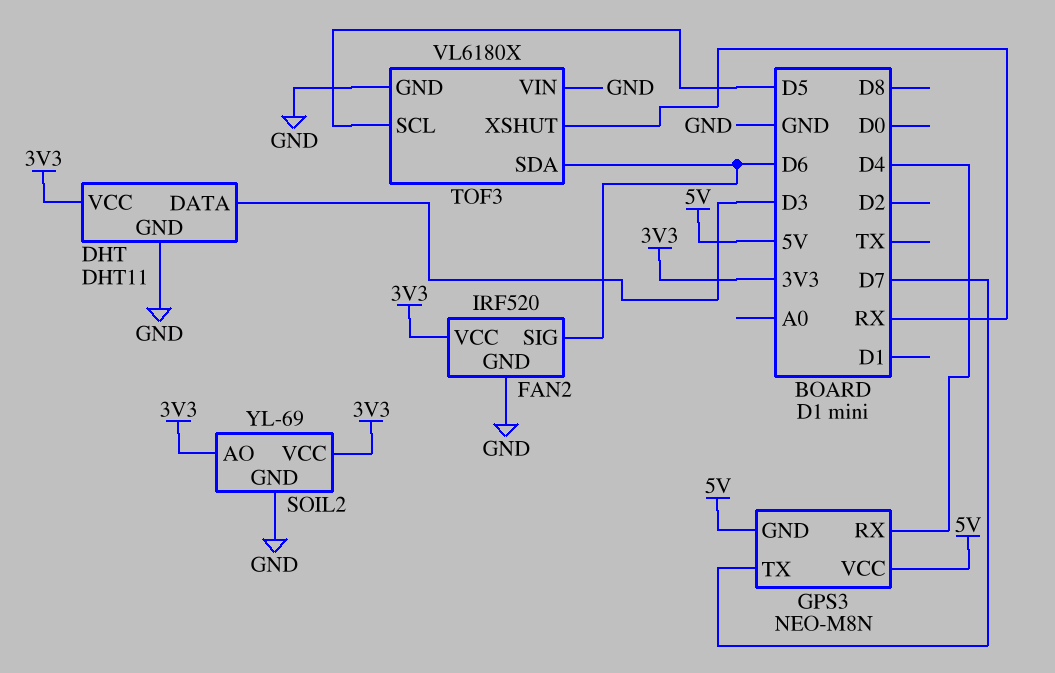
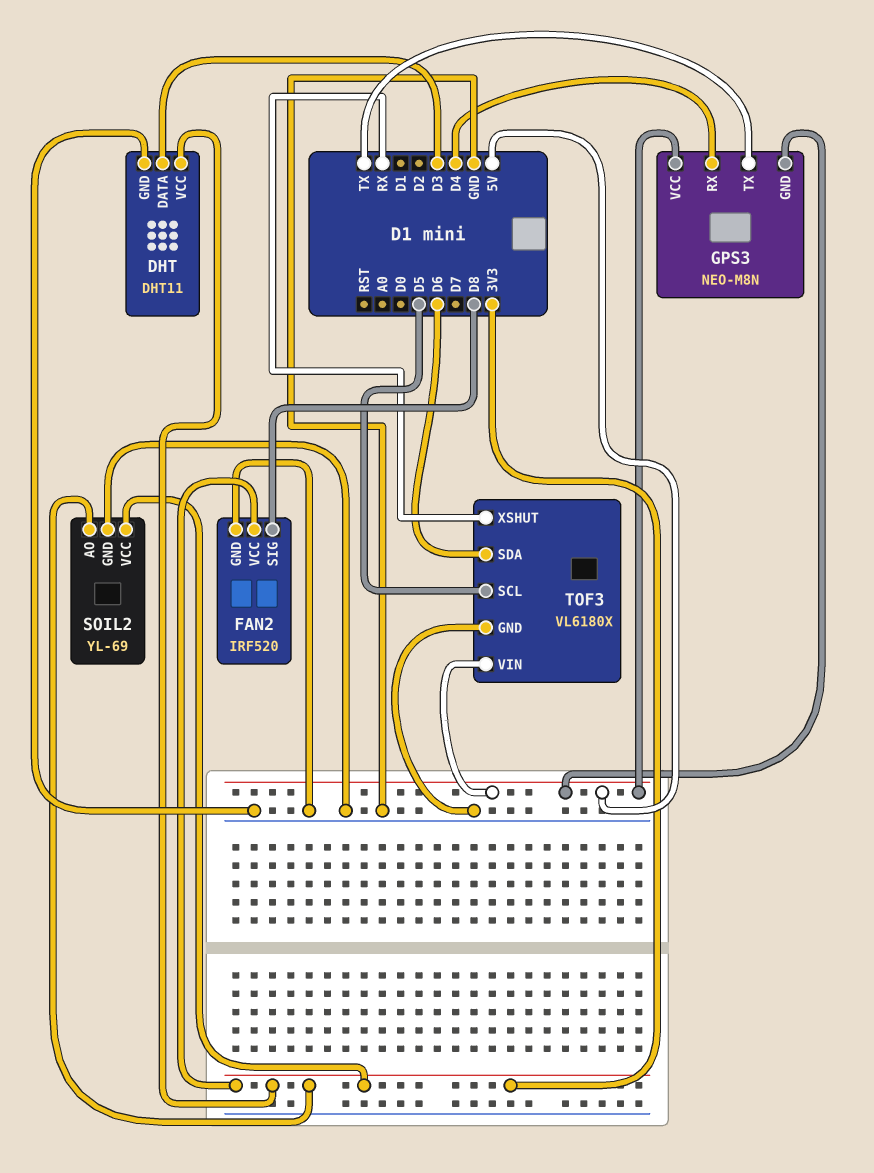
FAN2 pin SIG: D6 -> D8
GPS3 pin TX: D7 -> TX
TOF3 pin VIN: GND -> 5V

